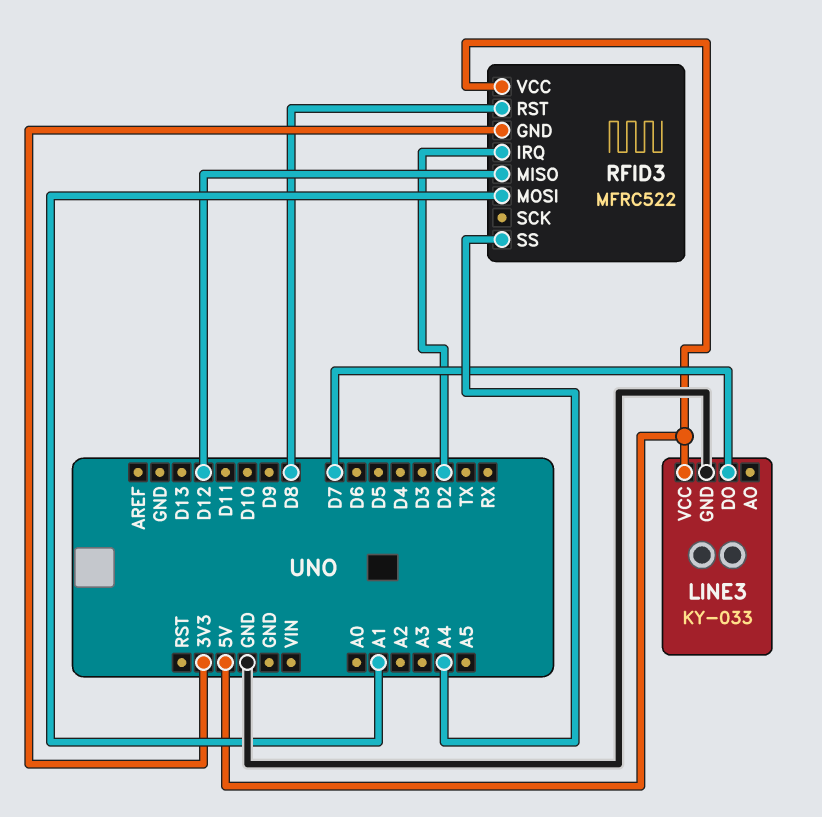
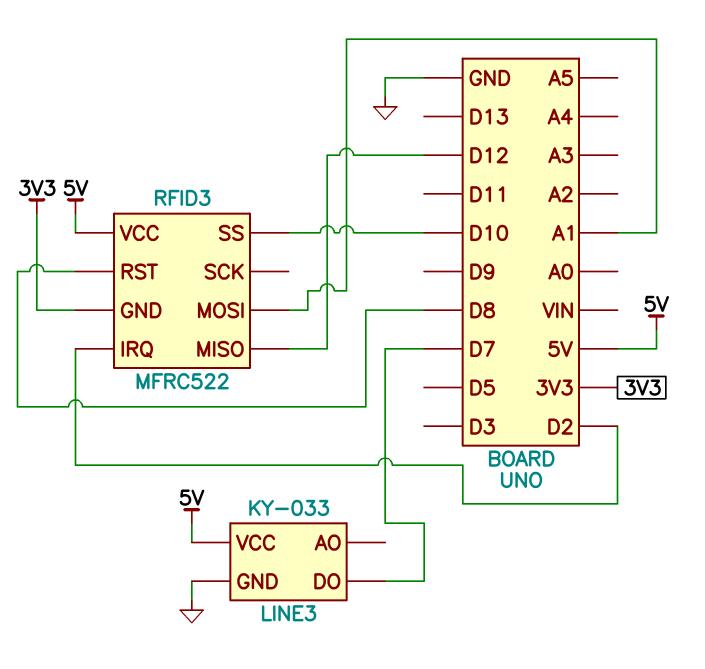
RFID3 pin SS: A4 -> D10

